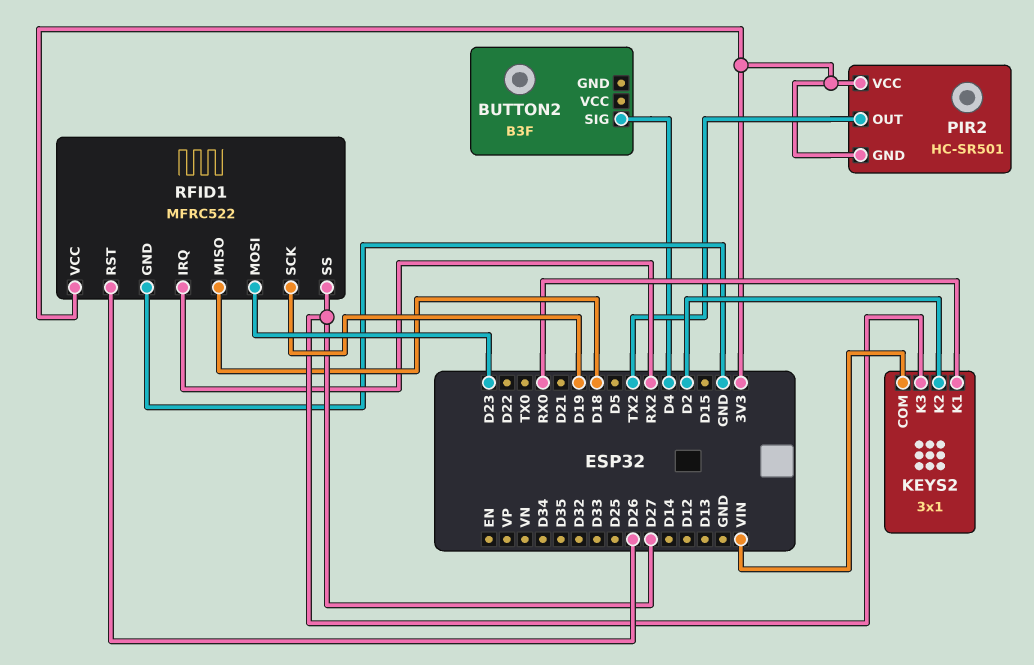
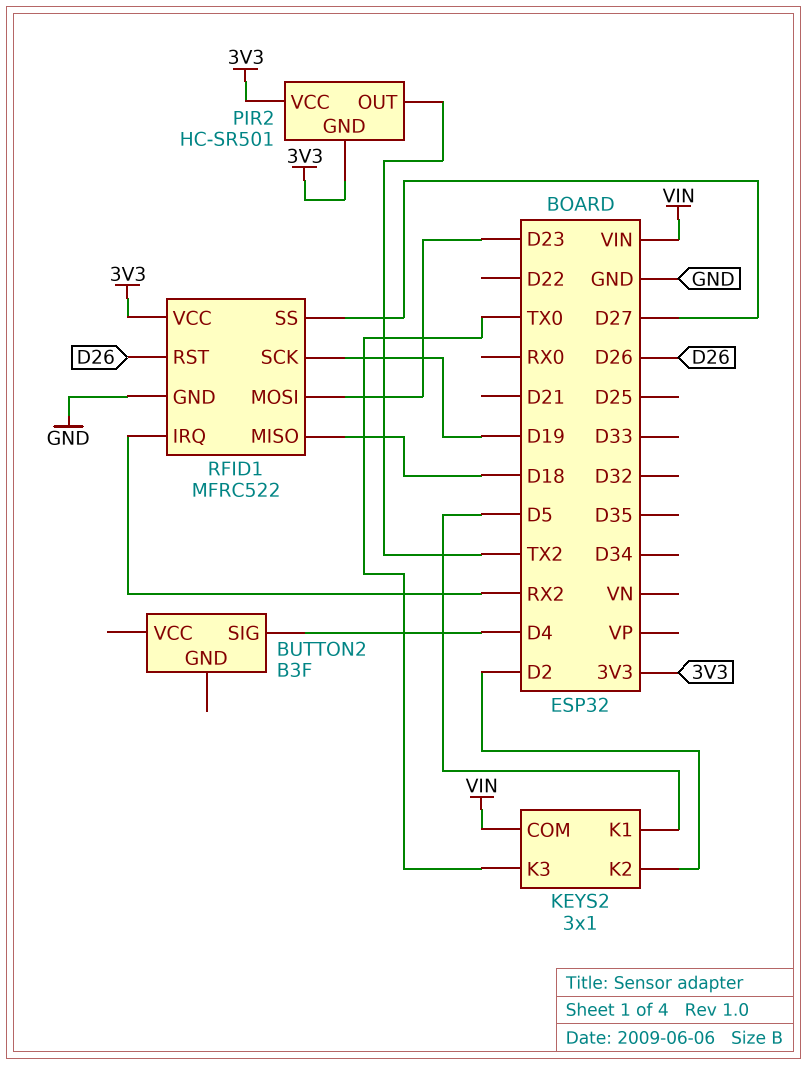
KEYS2 pin K1: RX0 -> D5
KEYS2 pin K3: D27 -> TX0

